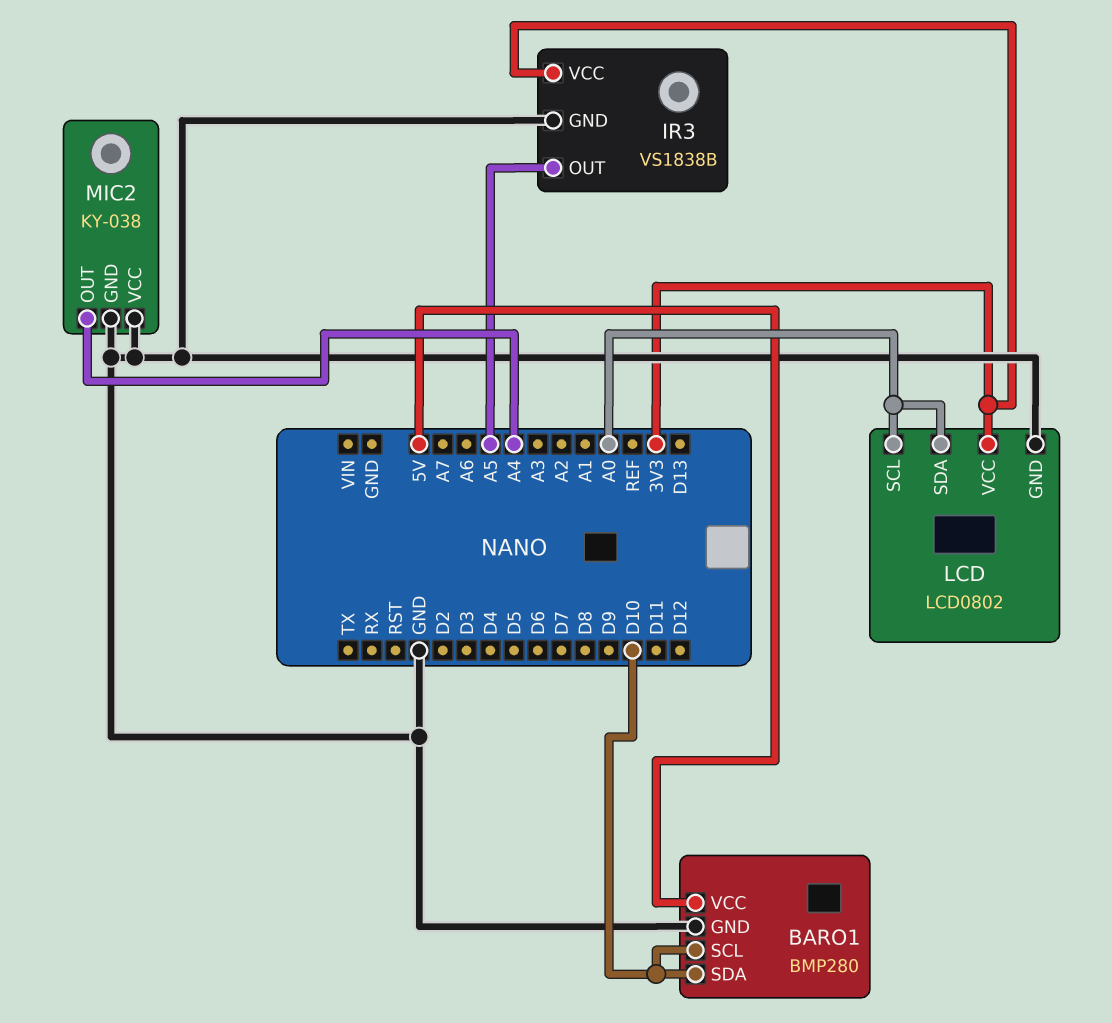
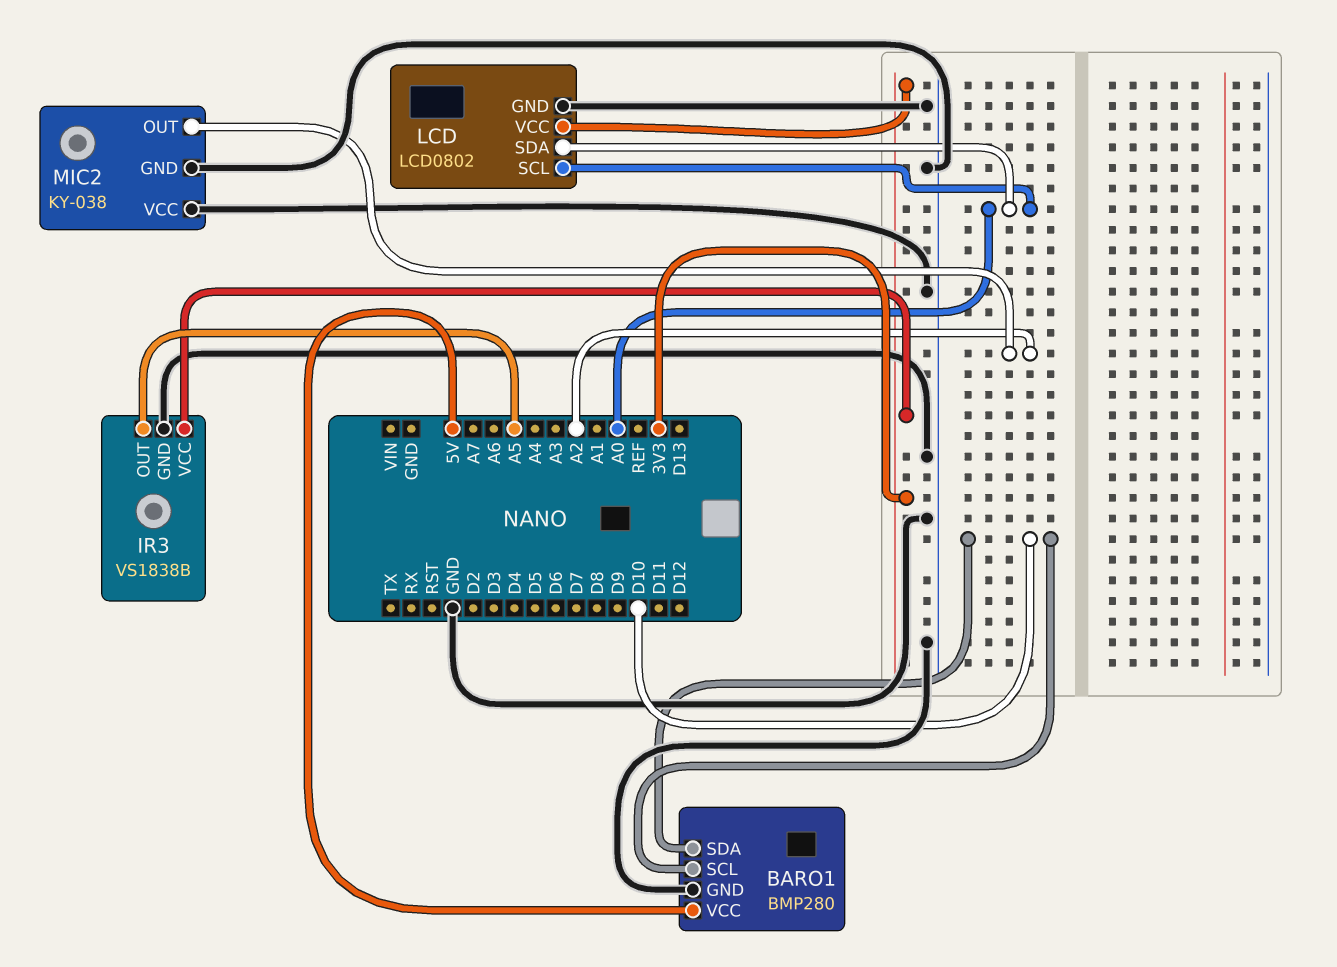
MIC2 pin OUT: A4 -> A2

